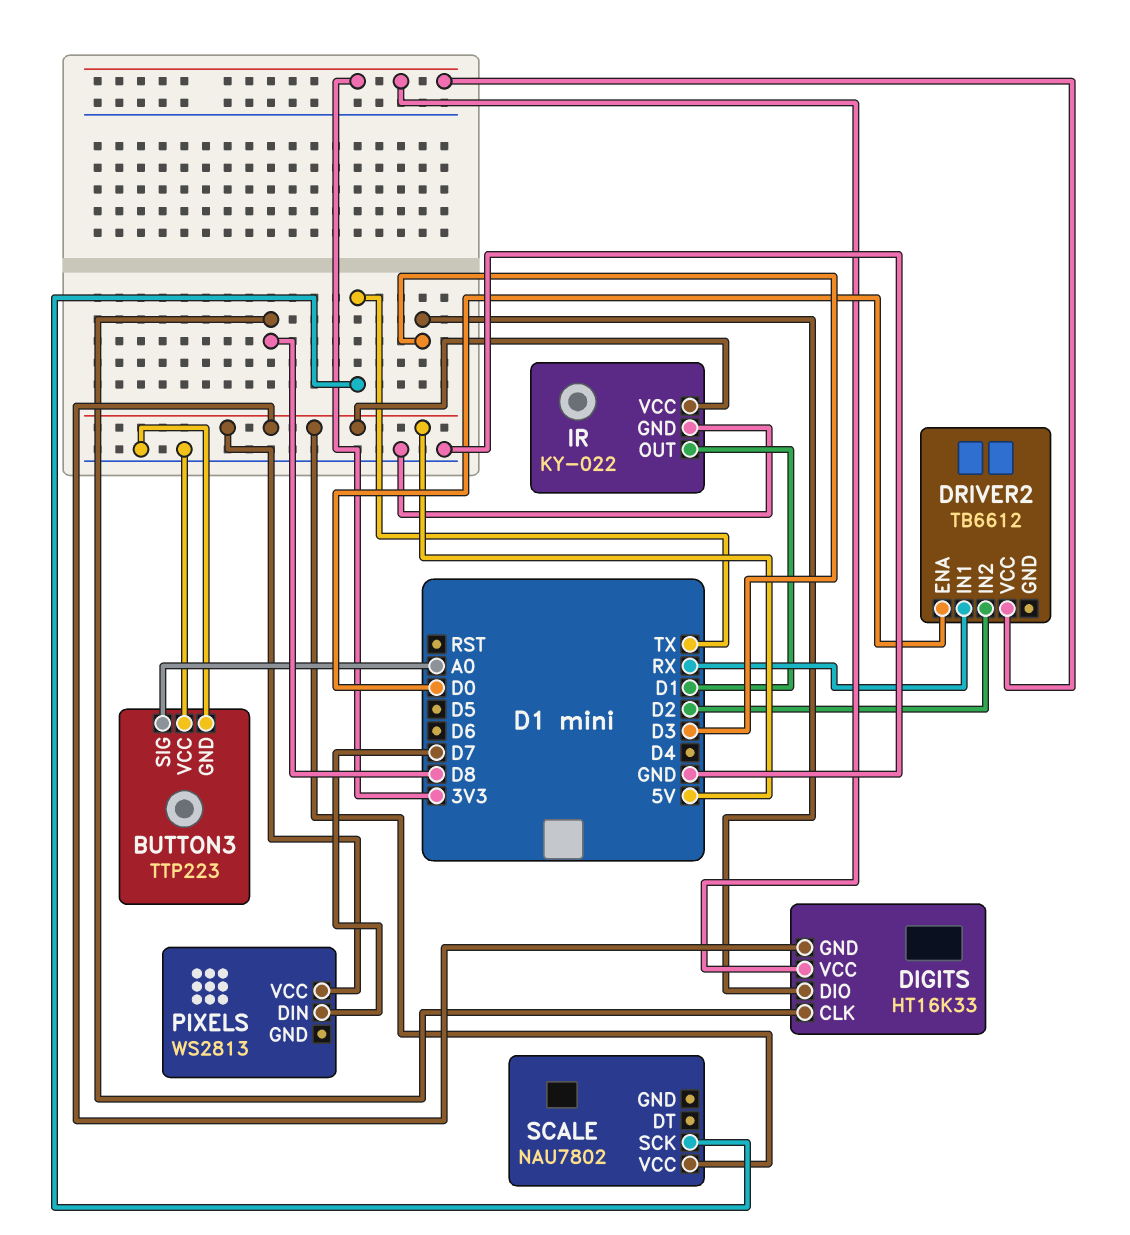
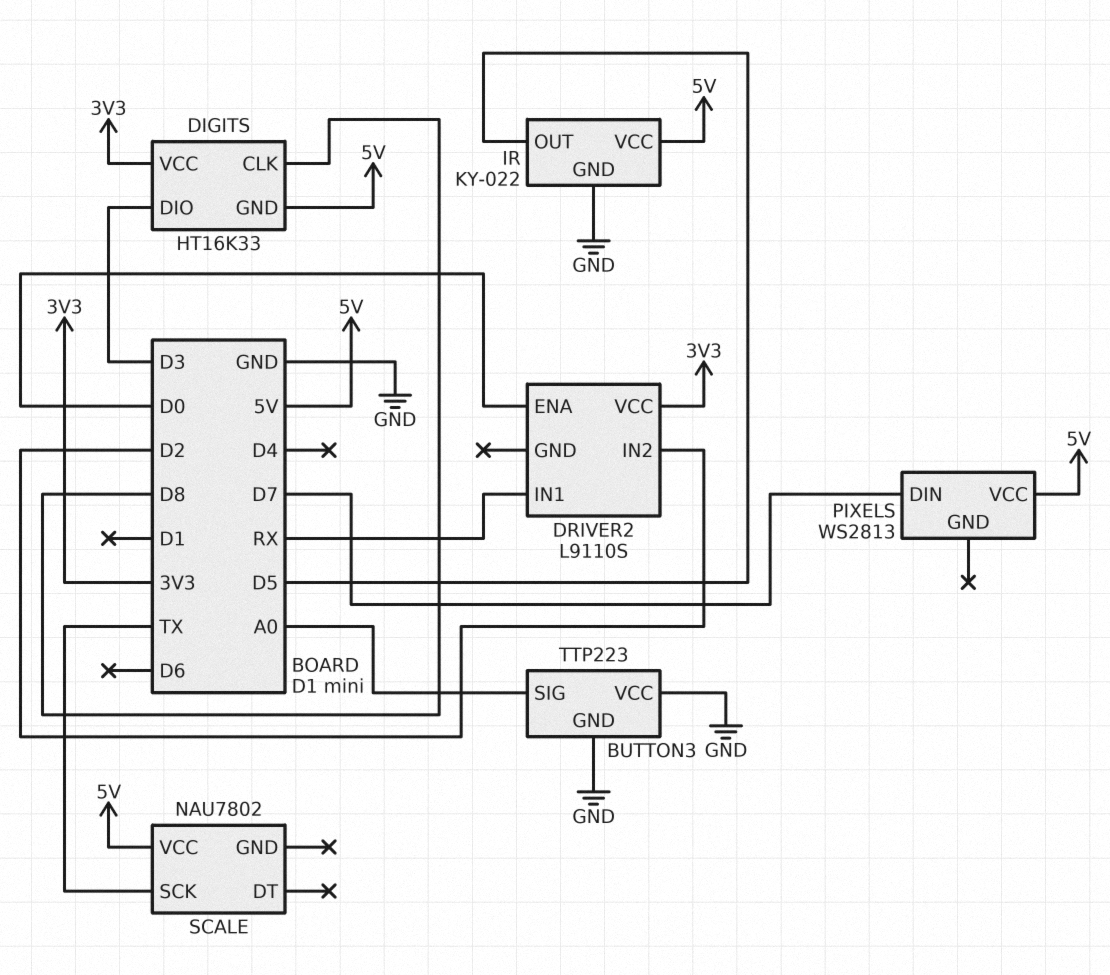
DRIVER2: TB6612 -> L9110S
IR pin OUT: D1 -> D5

